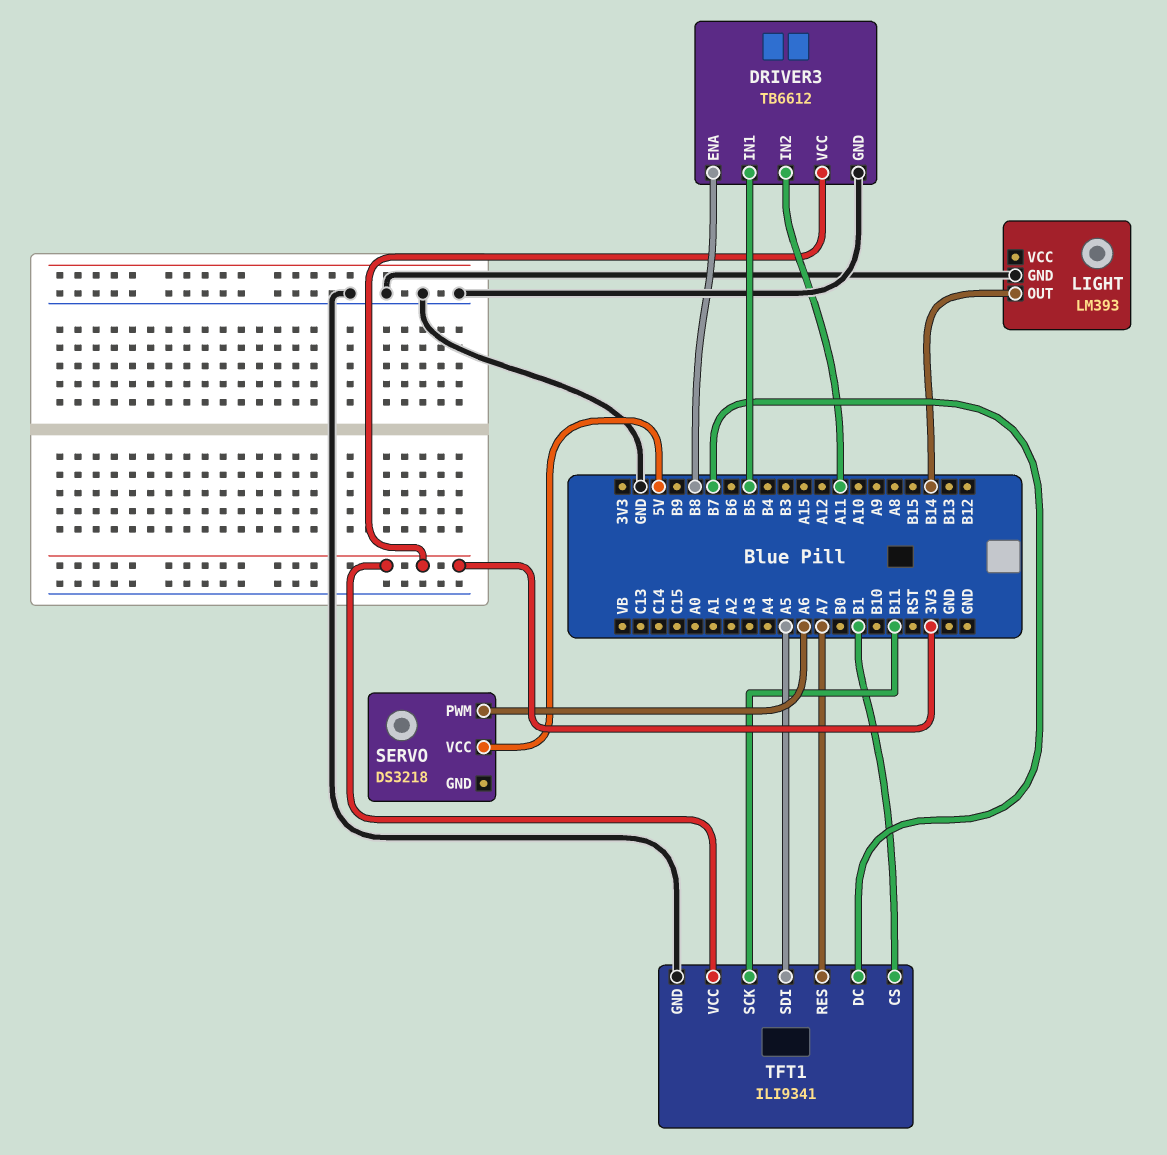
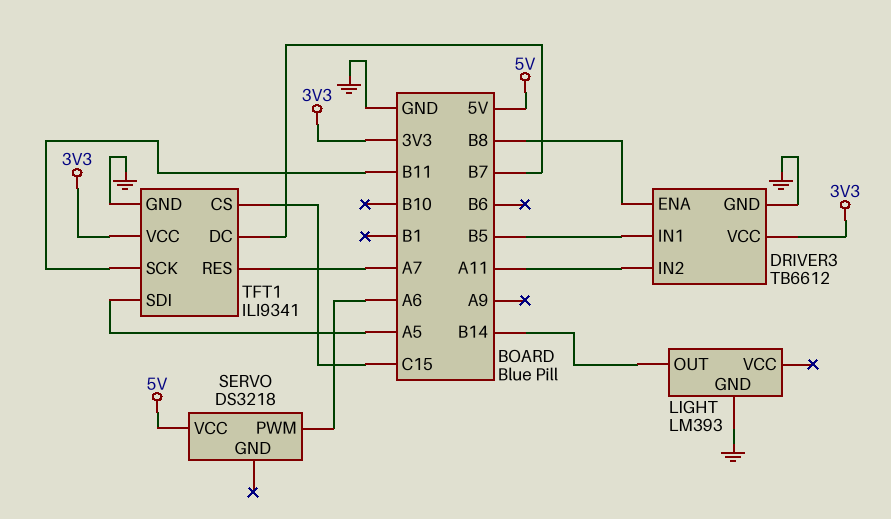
TFT1 pin CS: B1 -> C15

